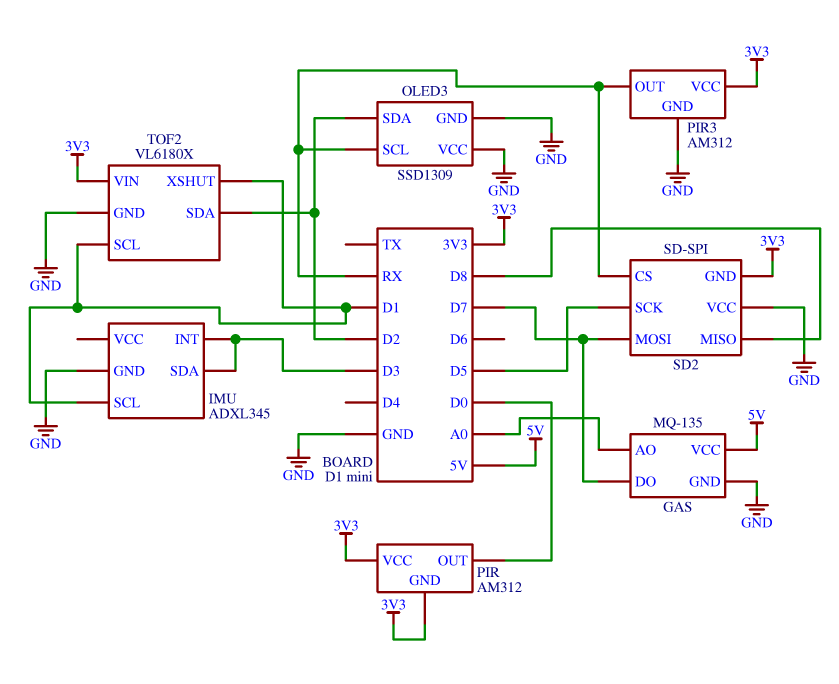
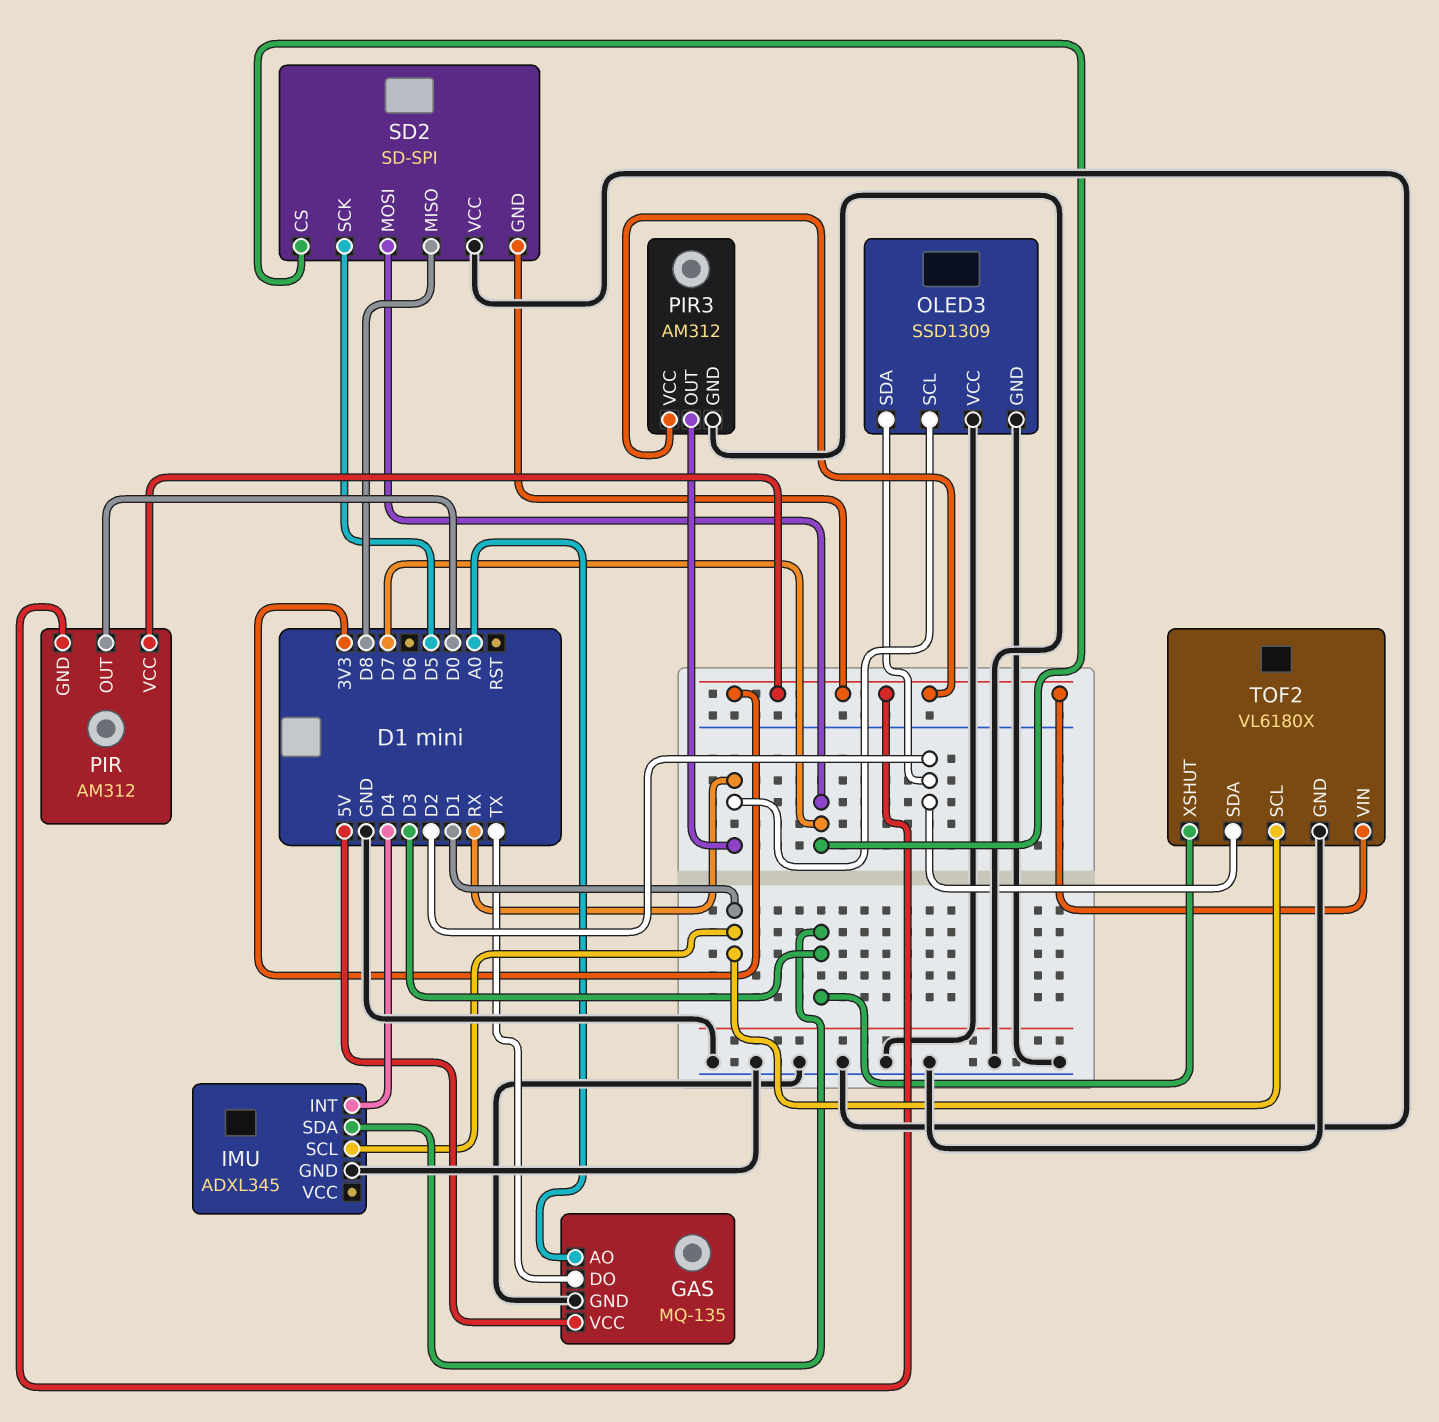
GAS pin DO: D7 -> TX
IMU pin INT: D3 -> D4
SD2 pin CS: RX -> D7
TOF2 pin XSHUT: D1 -> D3

